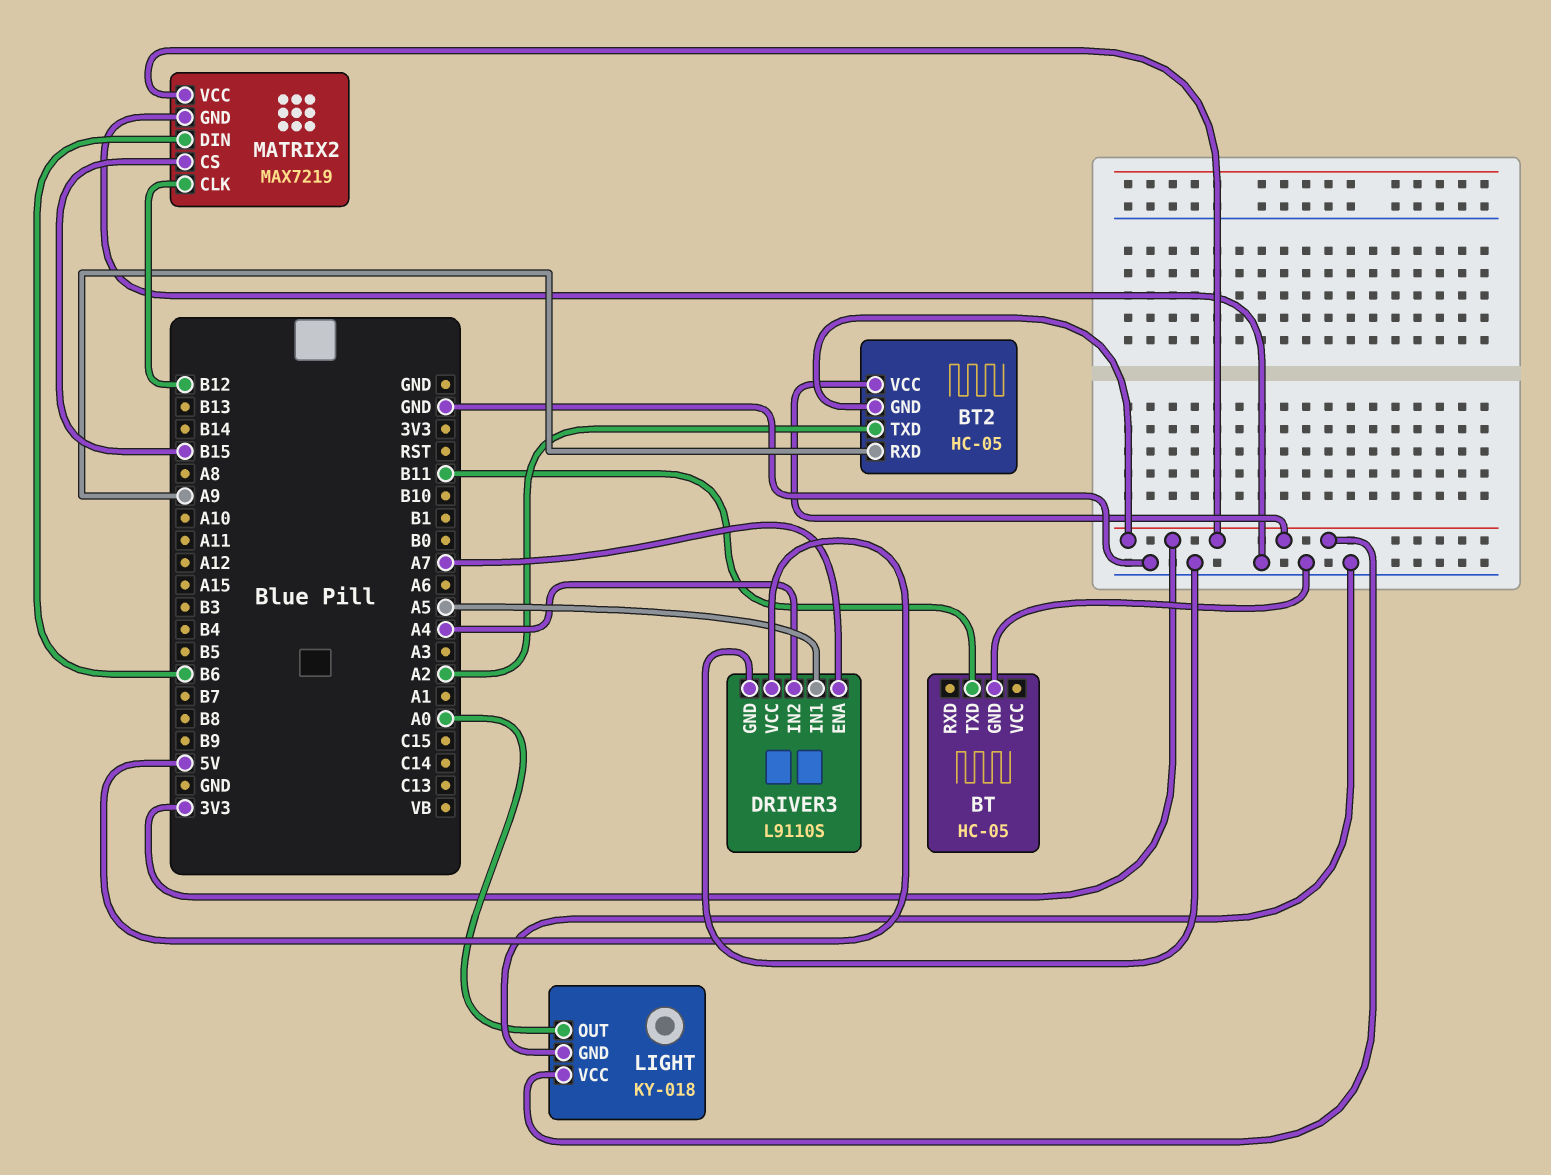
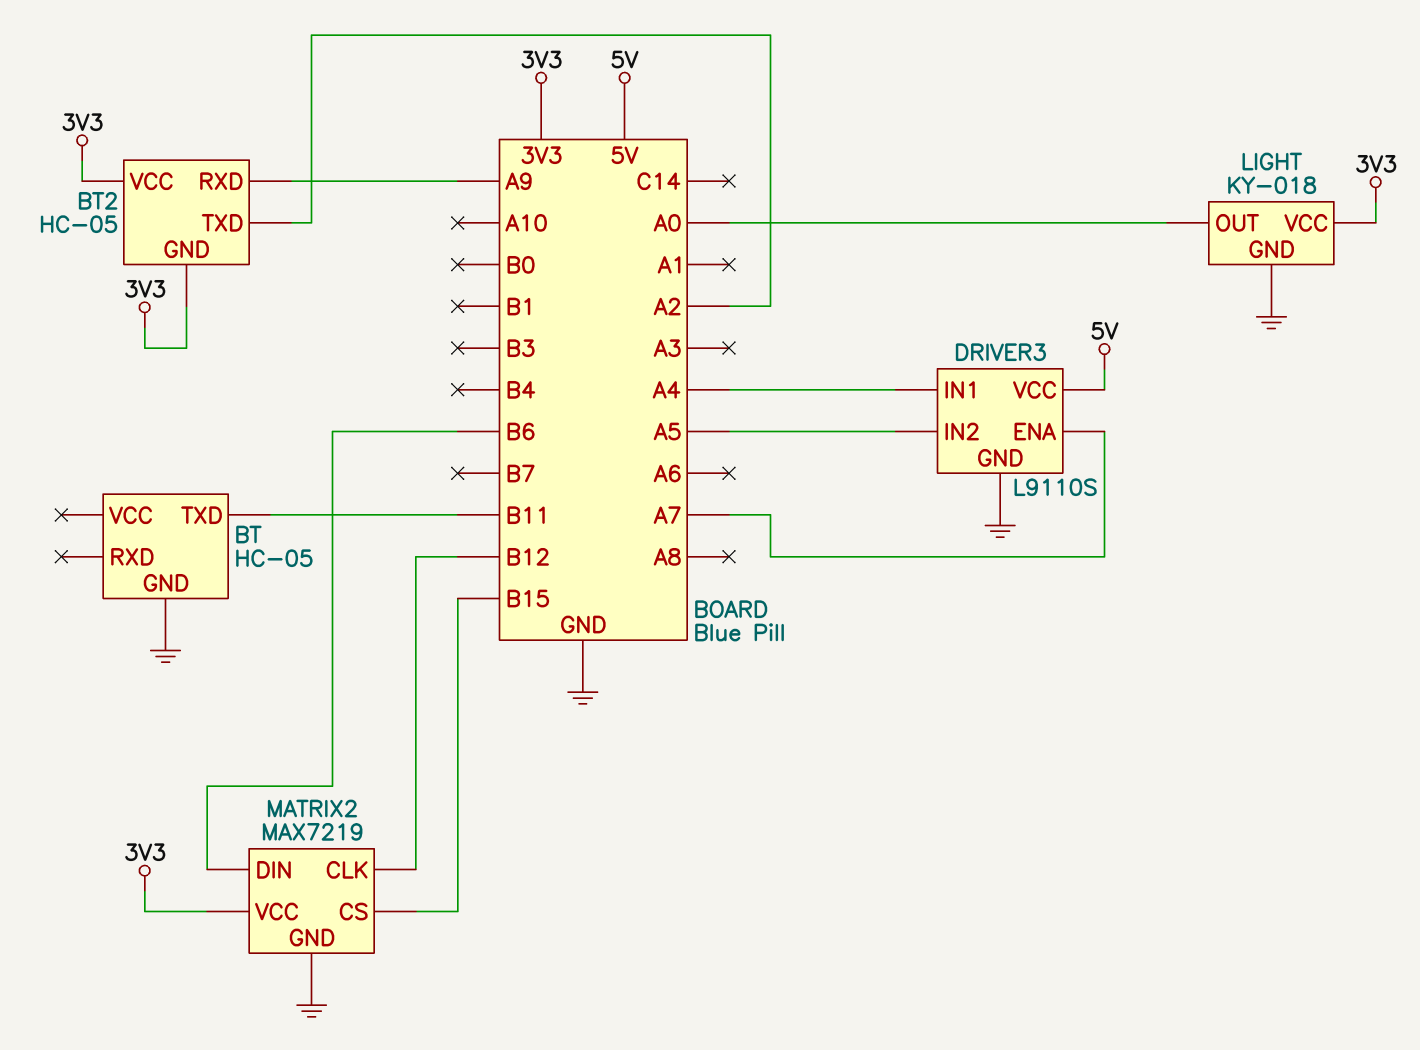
DRIVER3 pin IN1: A5 -> A4
DRIVER3 pin IN2: A4 -> A5

